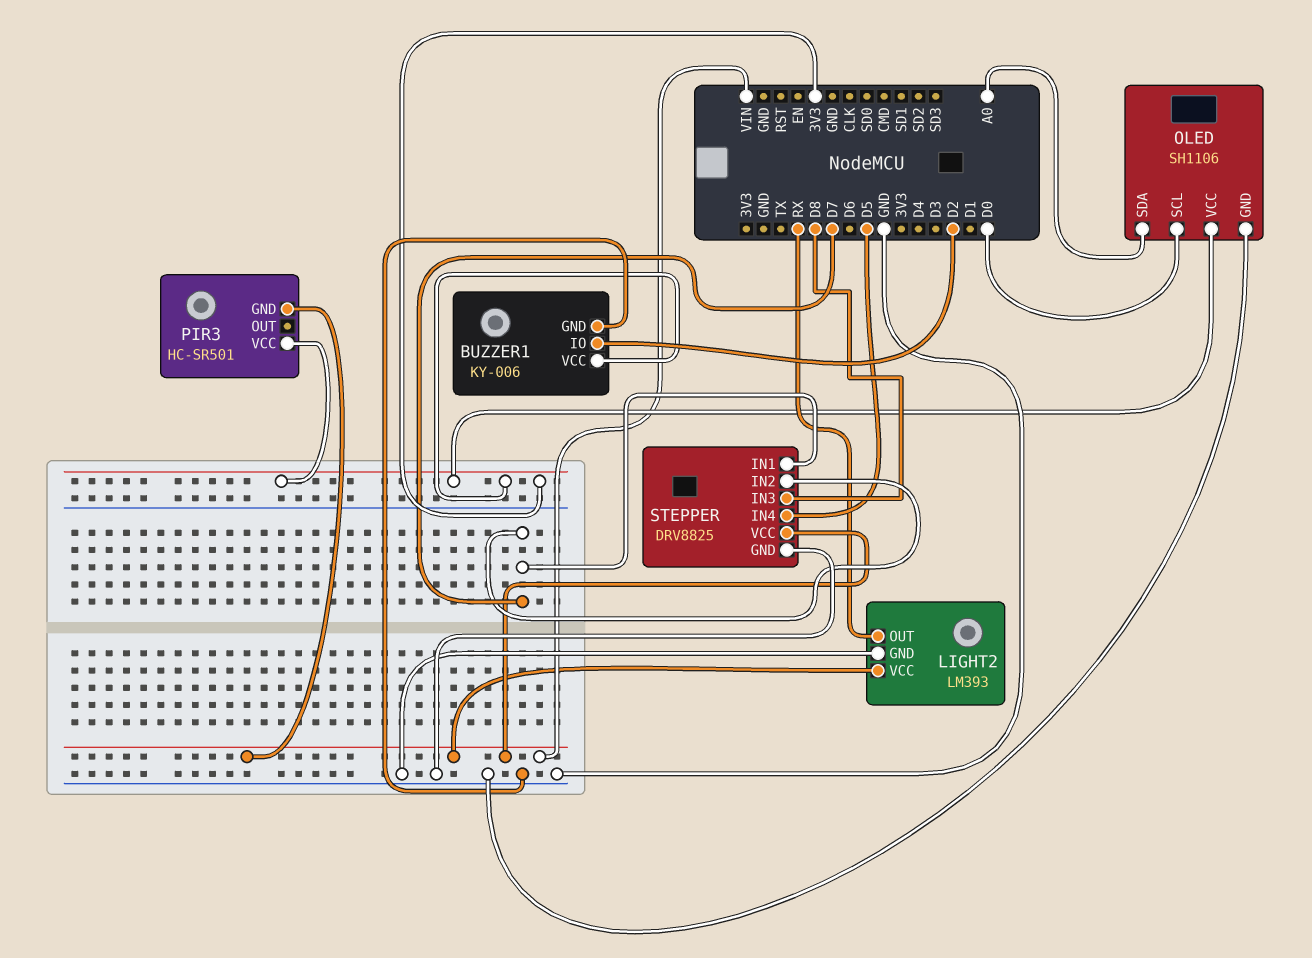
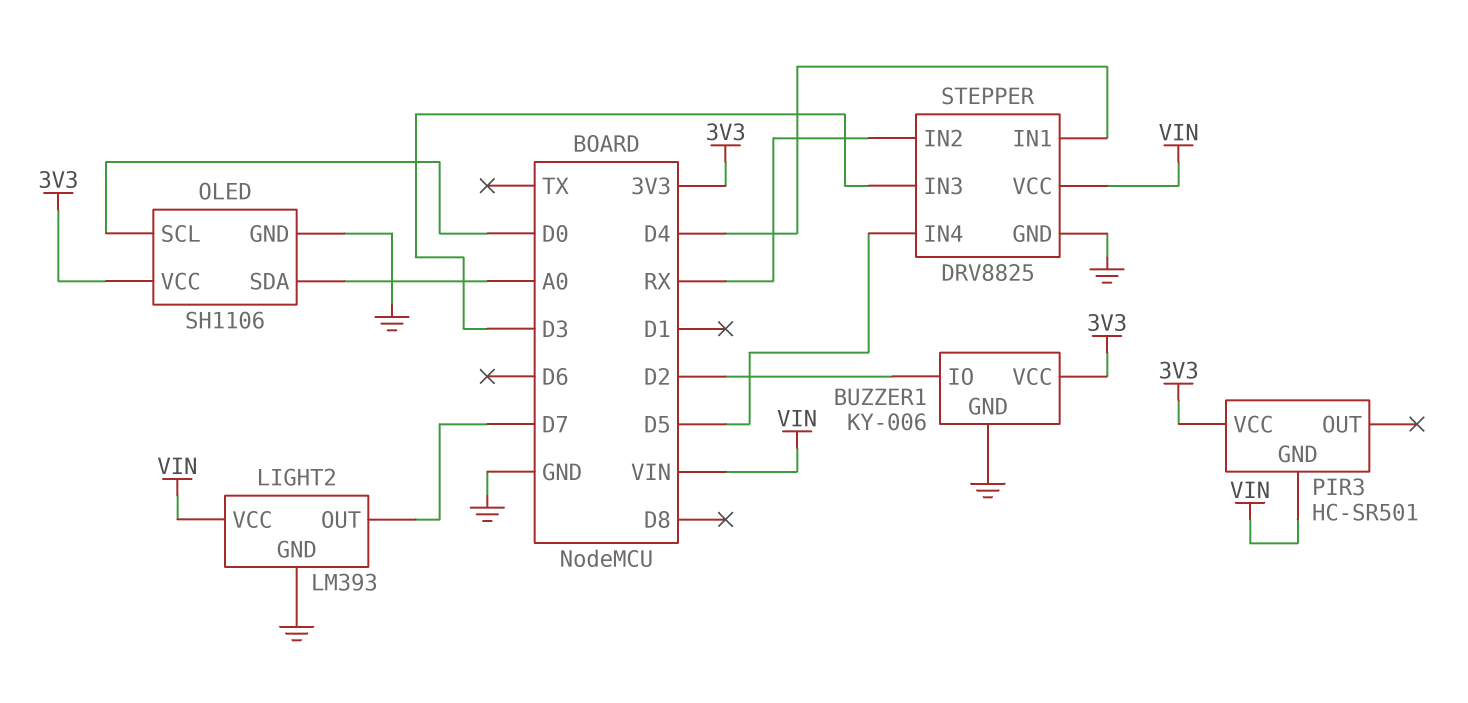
LIGHT2 pin OUT: RX -> D7
STEPPER pin IN1: D7 -> D4
STEPPER pin IN2: D7 -> RX
STEPPER pin IN3: D8 -> D3

